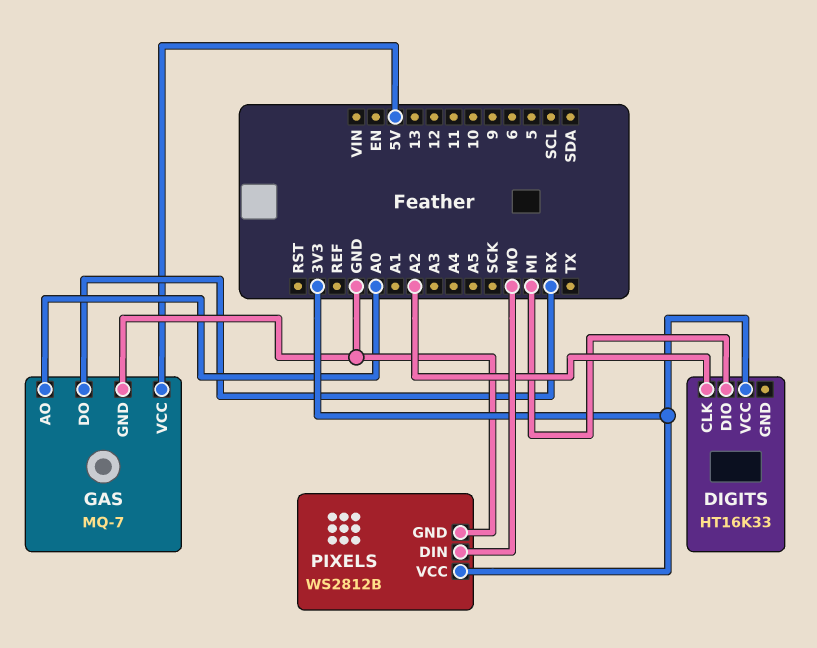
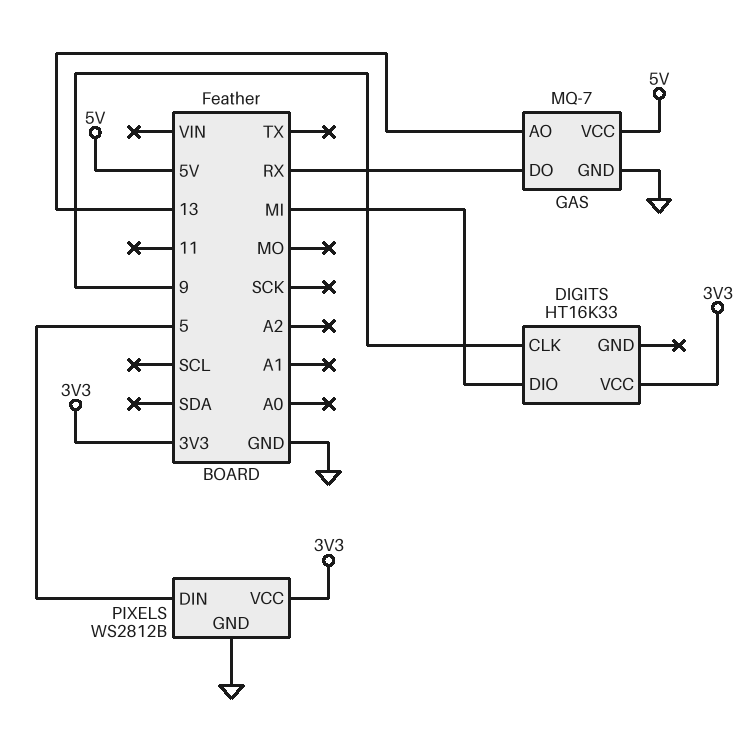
DIGITS pin CLK: A2 -> 9
GAS pin AO: A0 -> 13
PIXELS pin DIN: MO -> 5

